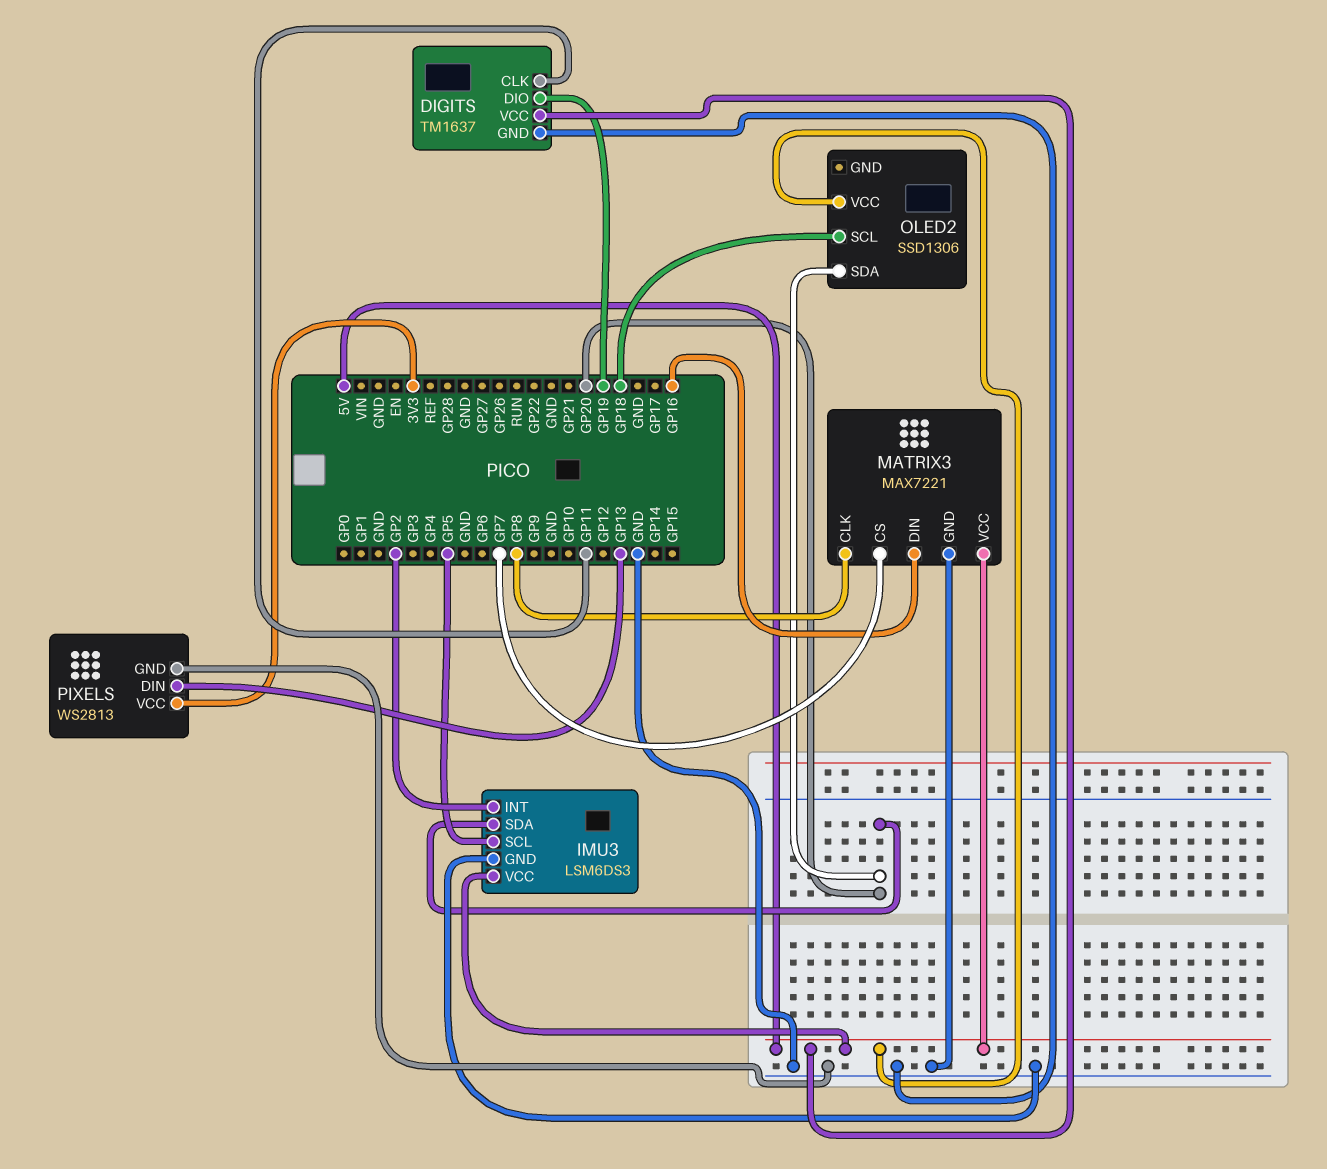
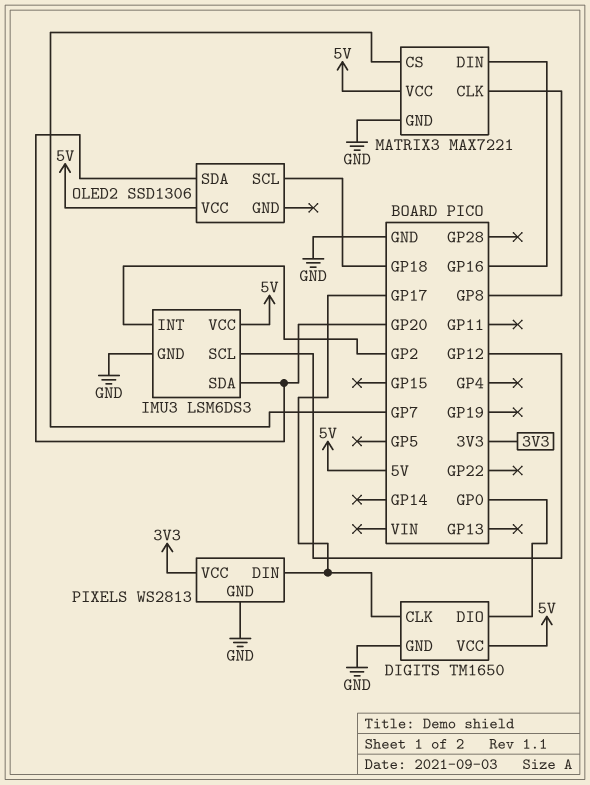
DIGITS: TM1637 -> TM1650
DIGITS pin CLK: GP11 -> GP17
DIGITS pin DIO: GP19 -> GP0
IMU3 pin SCL: GP5 -> GP12
PIXELS pin DIN: GP13 -> GP17

